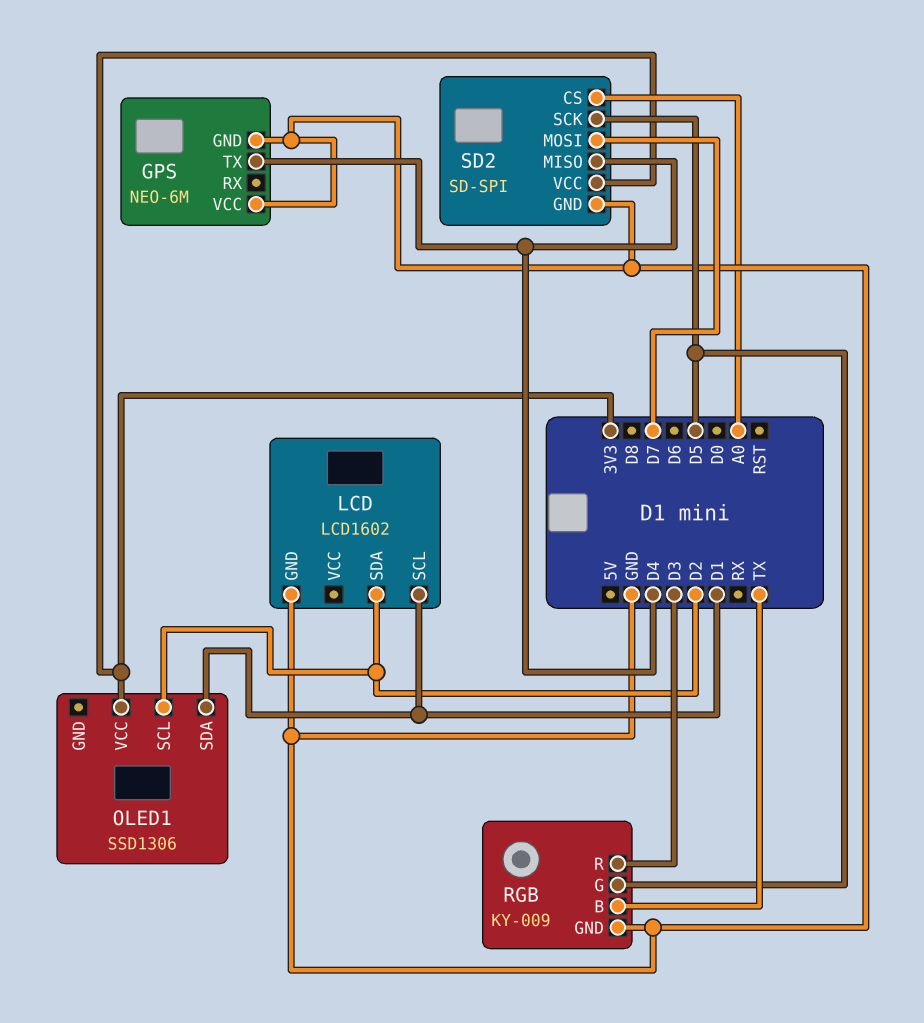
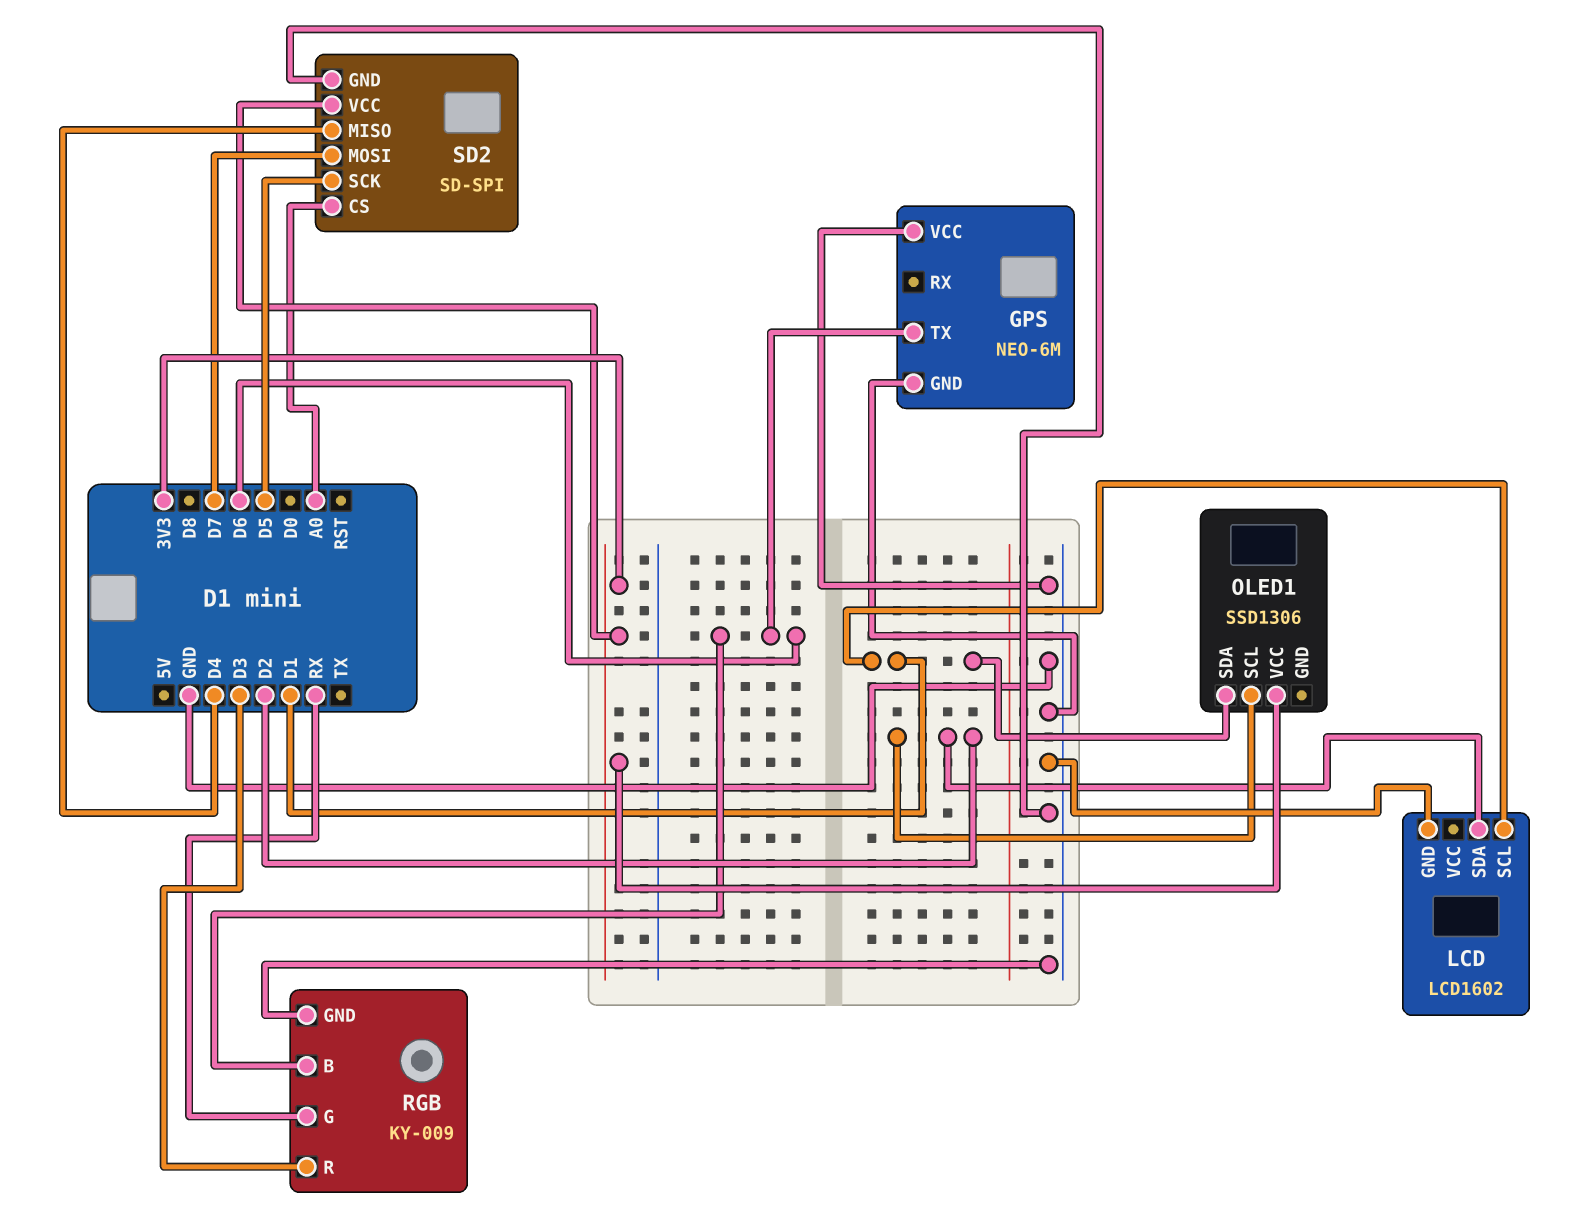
GPS pin TX: D4 -> D6
RGB pin B: TX -> D6
RGB pin G: D5 -> RX

